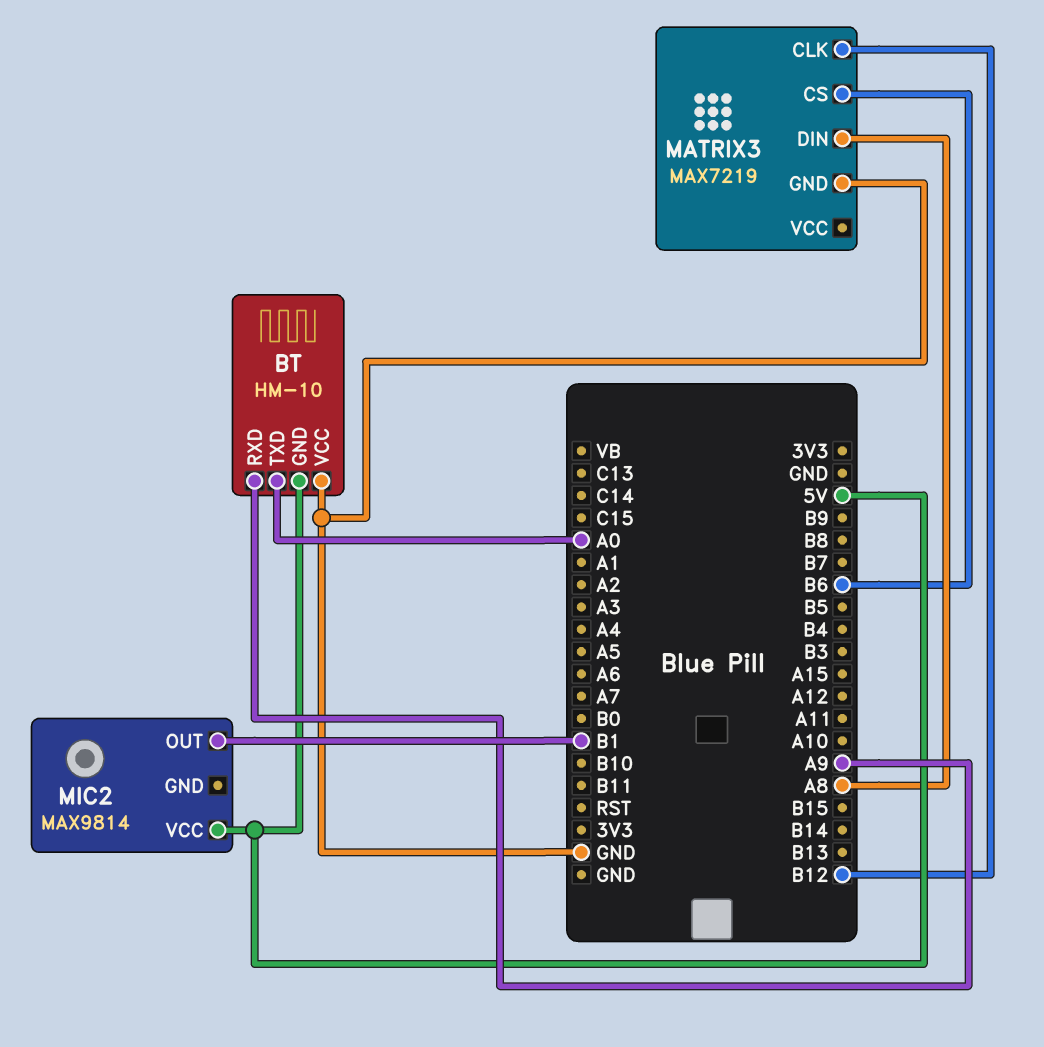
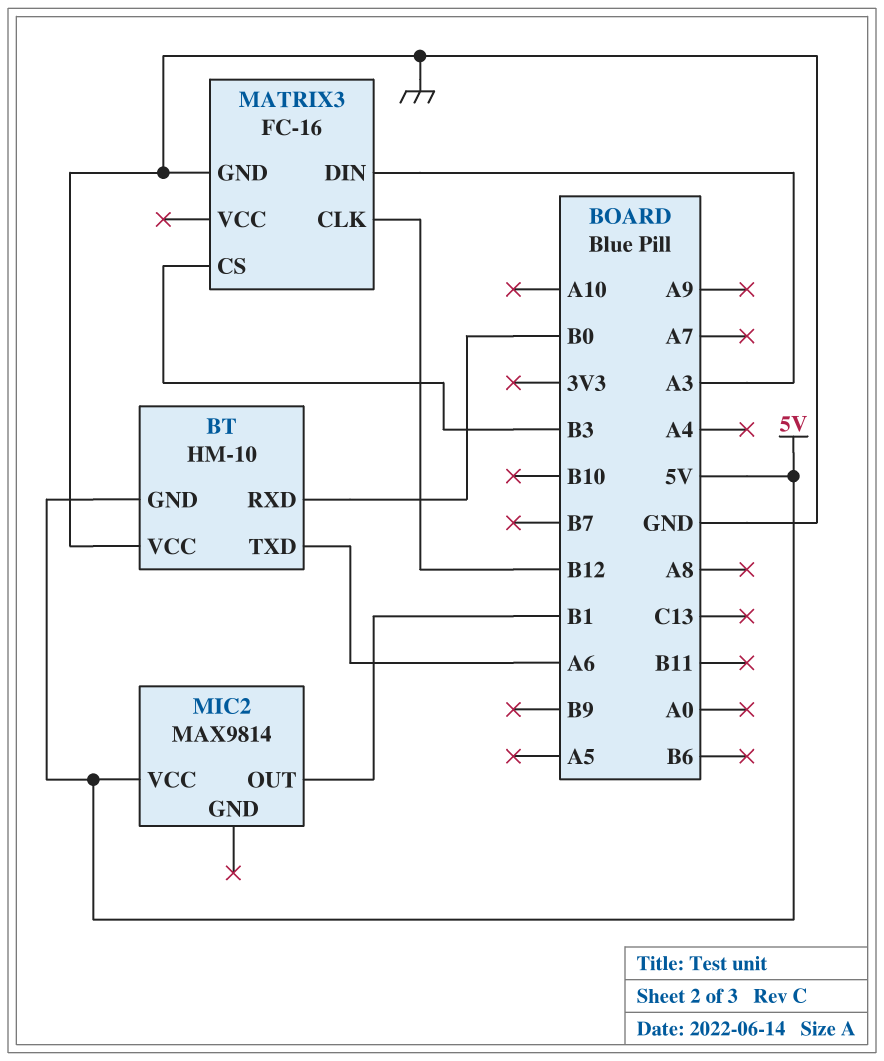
BT pin RXD: A9 -> B0
BT pin TXD: A0 -> A6
MATRIX3: MAX7219 -> FC-16
MATRIX3 pin CS: B6 -> B3
MATRIX3 pin DIN: A8 -> A3

